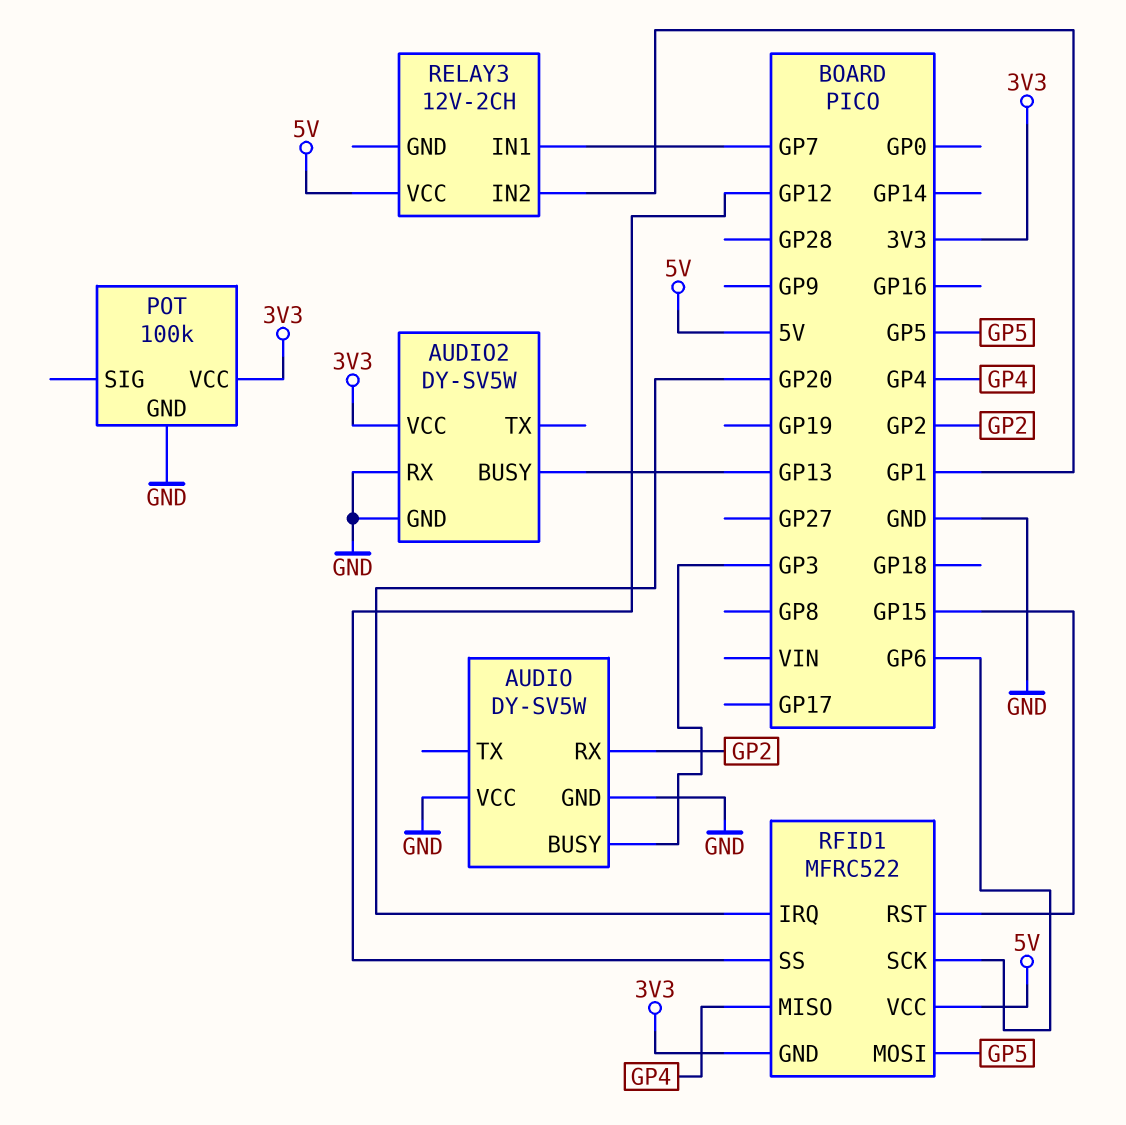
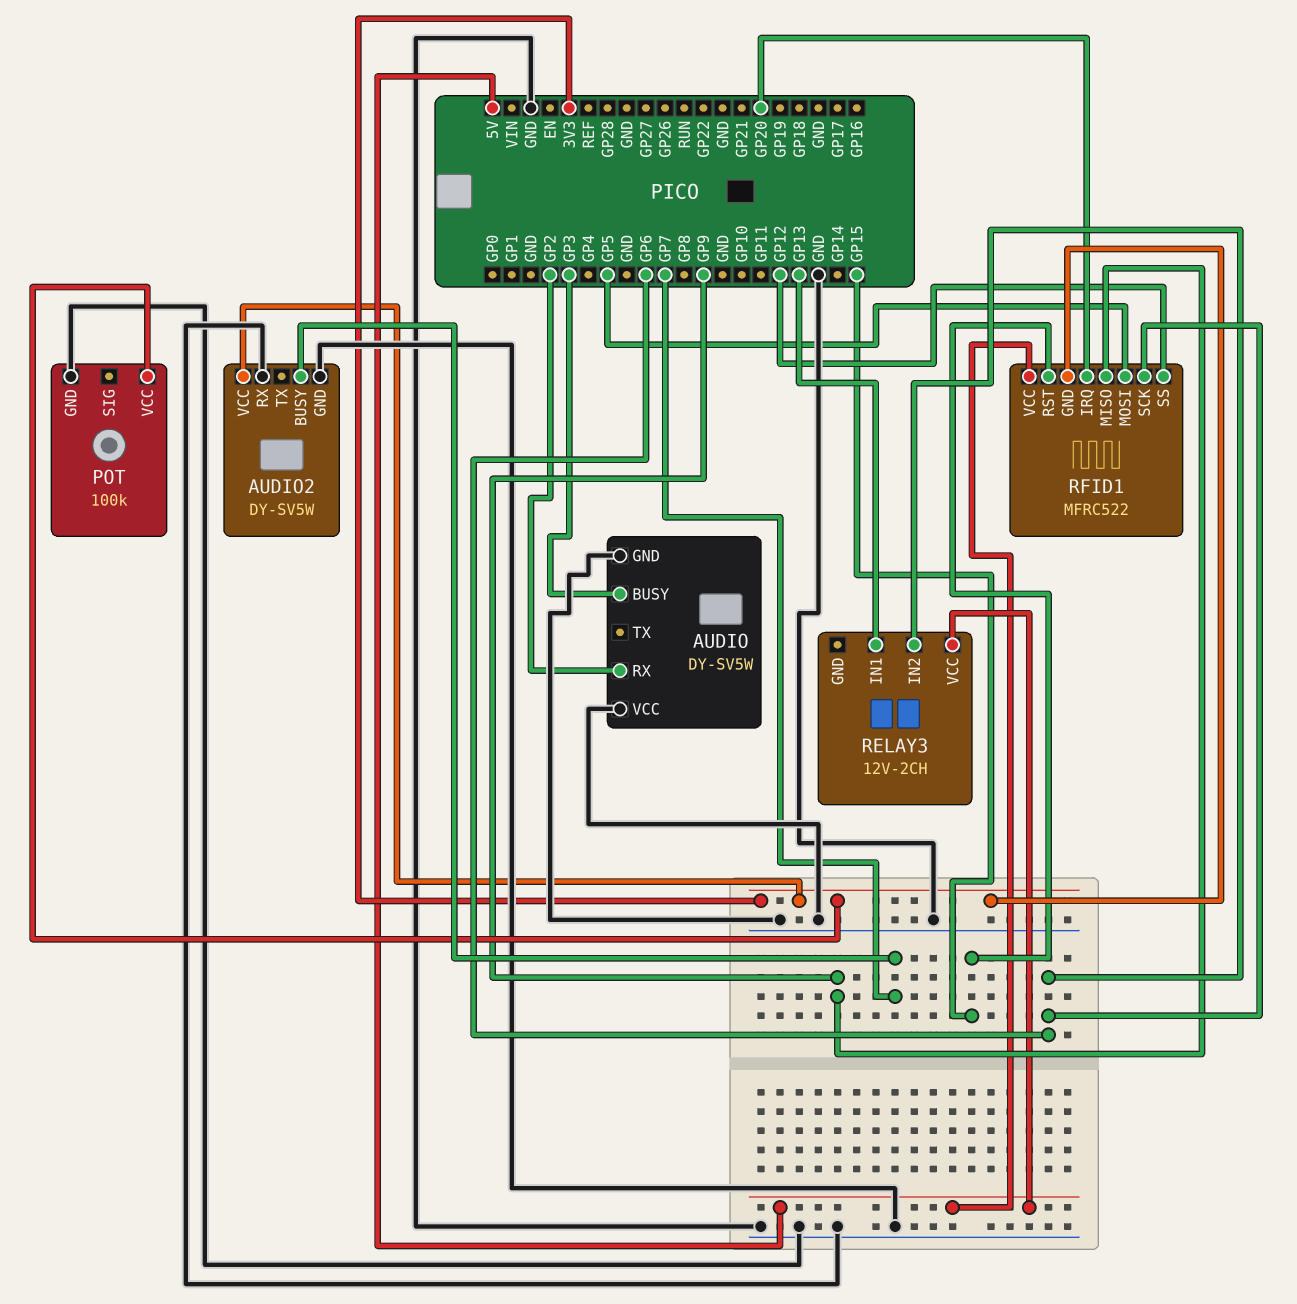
AUDIO2 pin BUSY: GP13 -> GP7
RELAY3 pin IN1: GP7 -> GP13
RELAY3 pin IN2: GP1 -> GP6
RFID1 pin MISO: GP4 -> GP9

